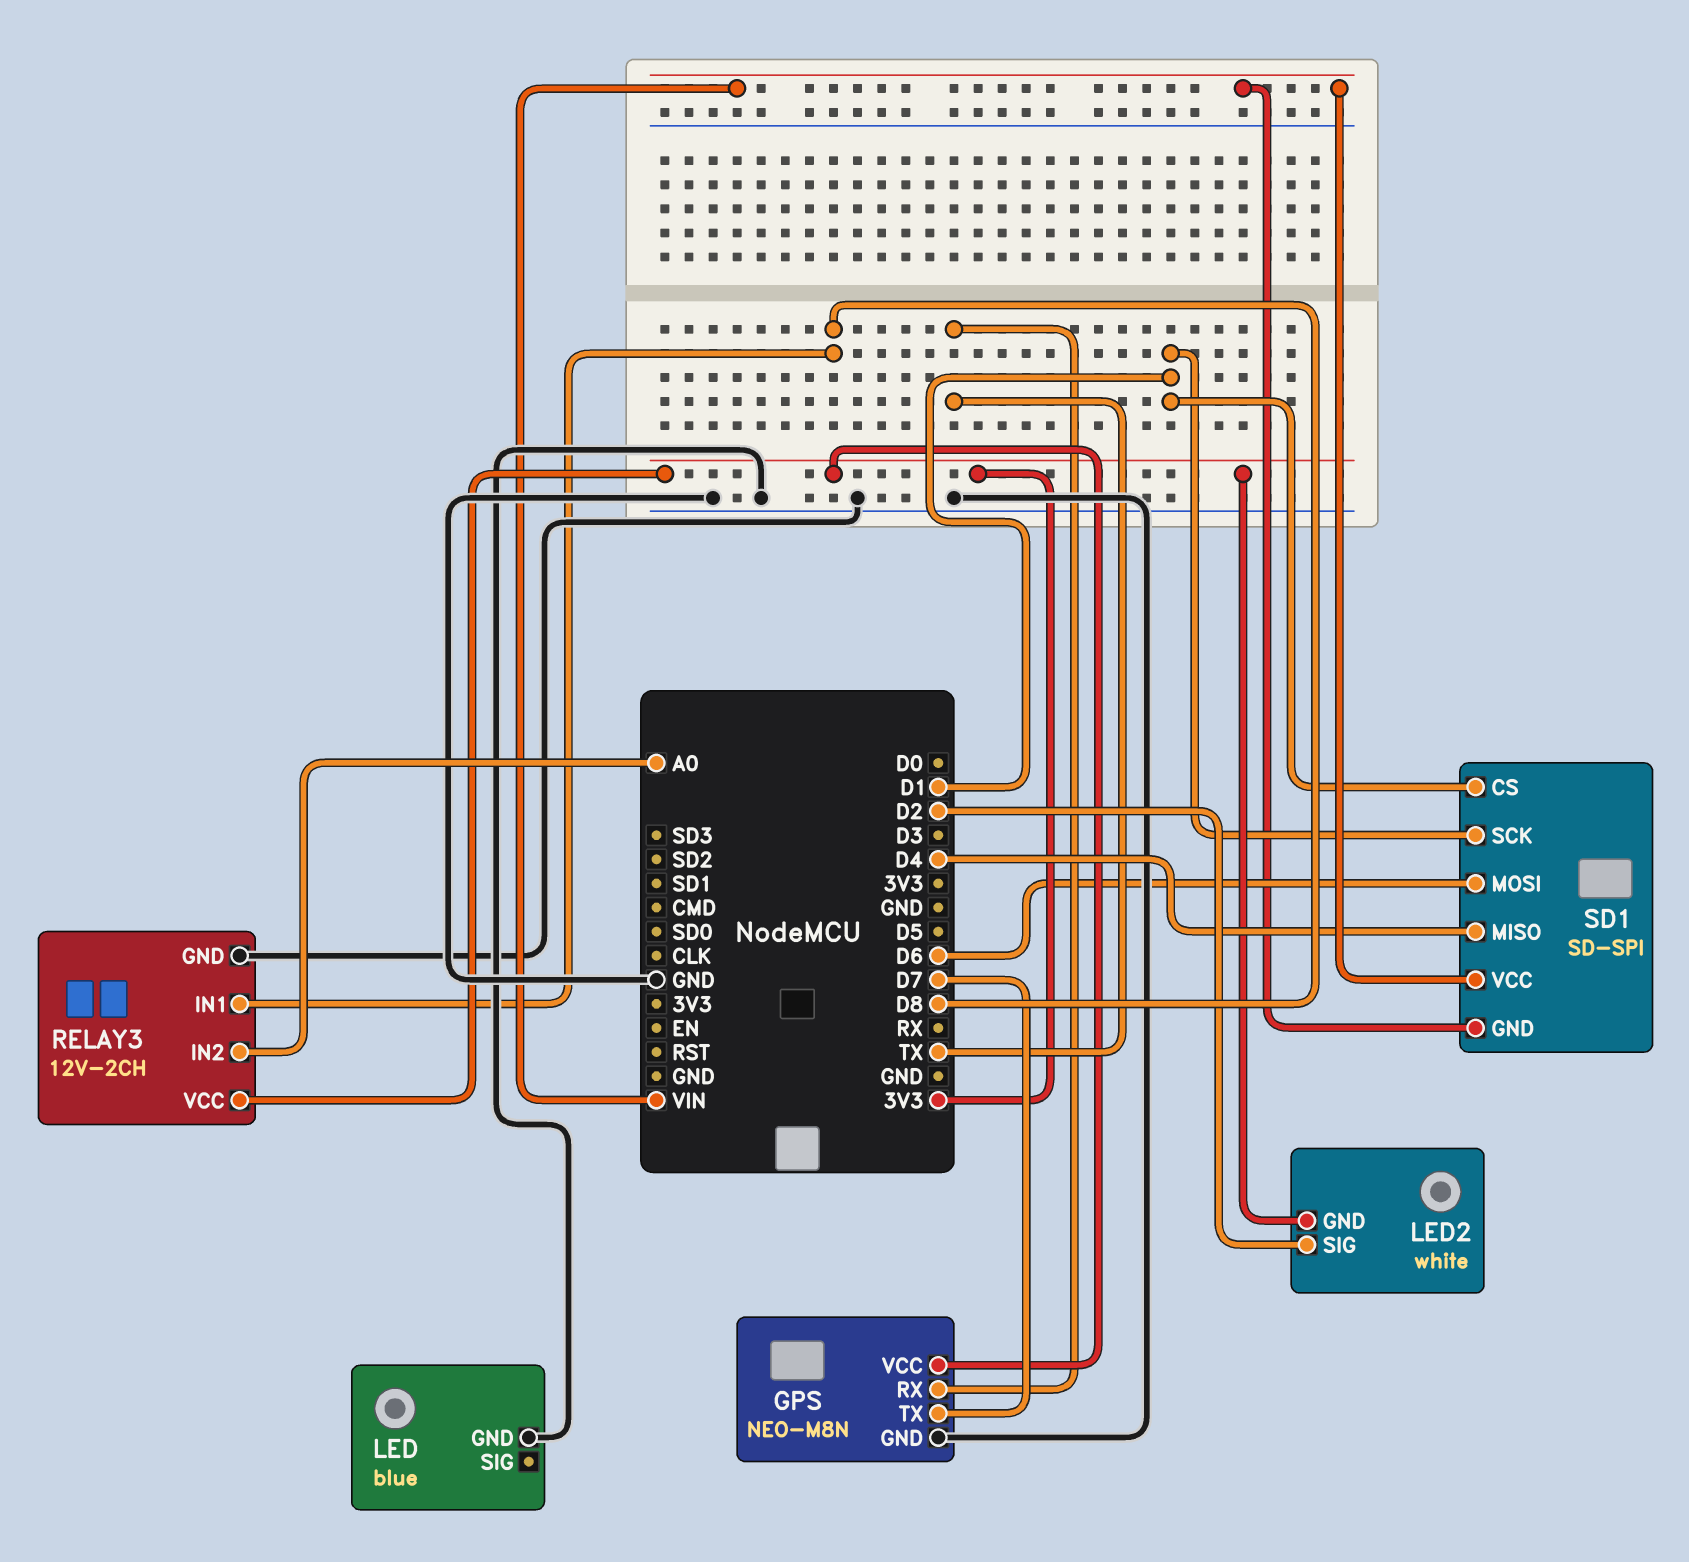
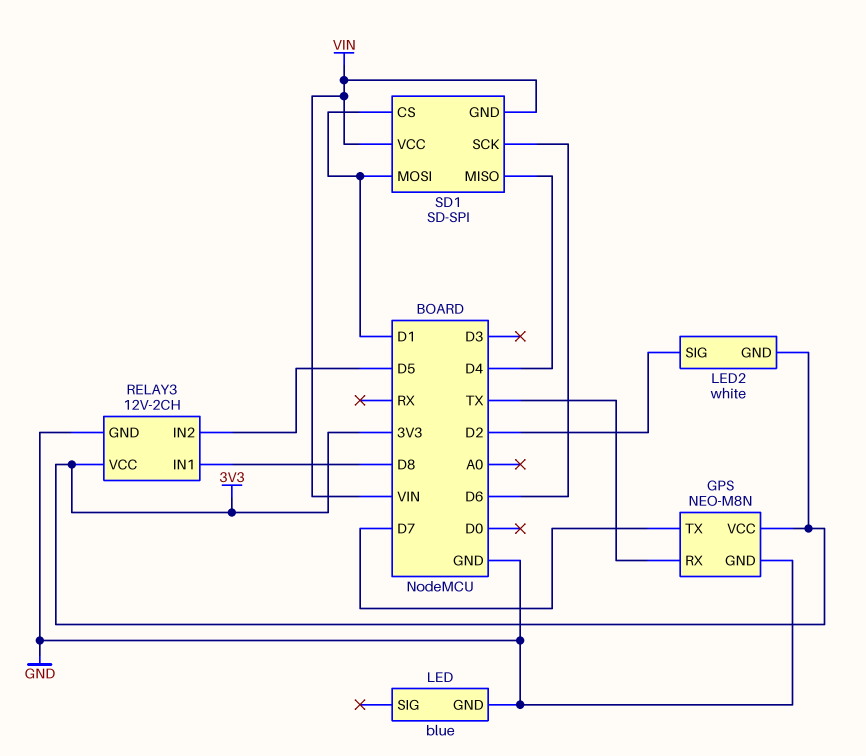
RELAY3 pin IN2: A0 -> D5
SD1 pin MOSI: D6 -> D1
SD1 pin SCK: D1 -> D6

